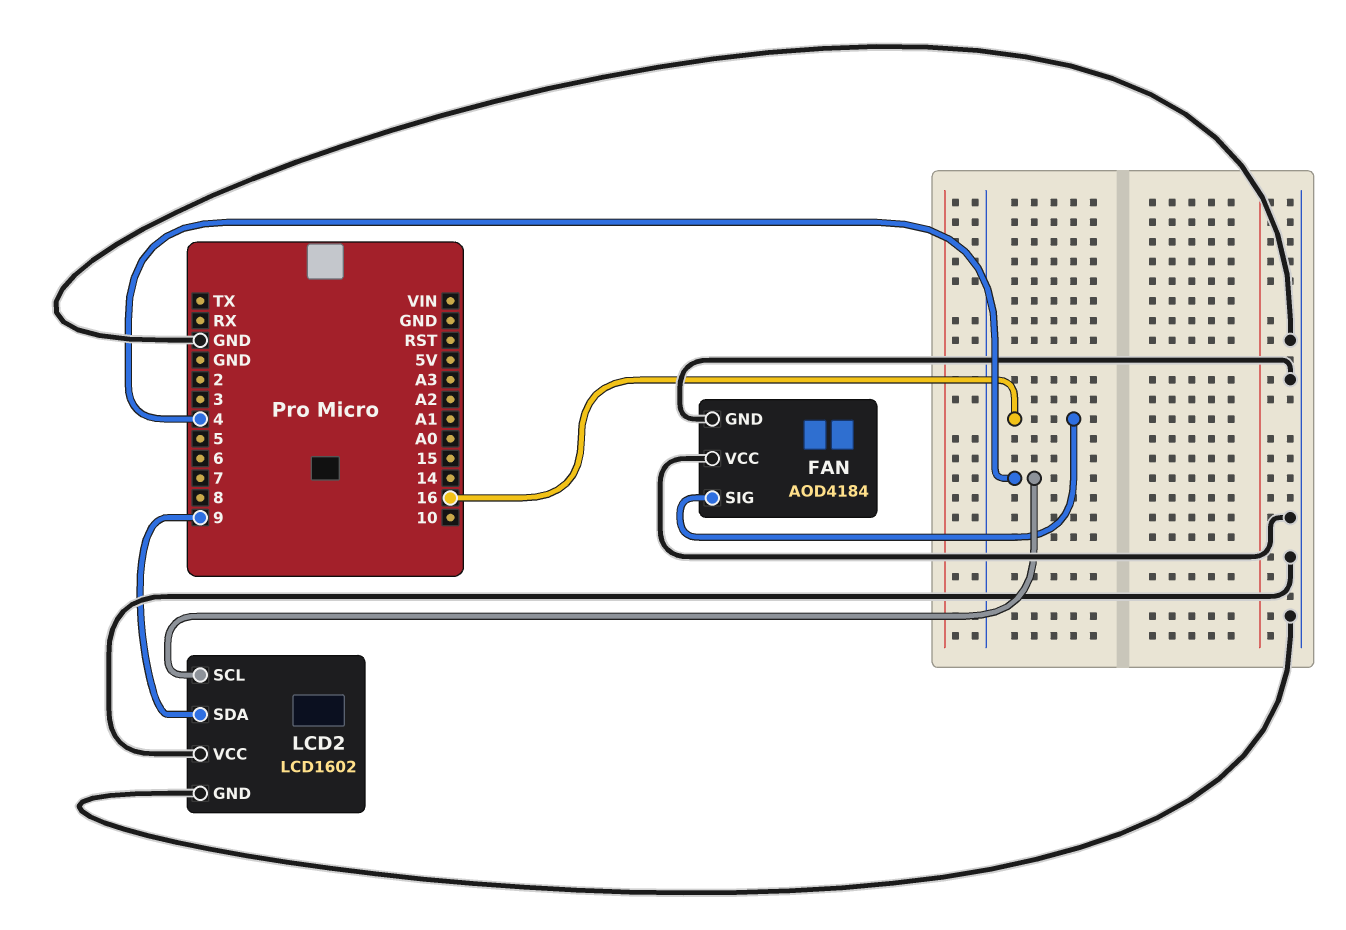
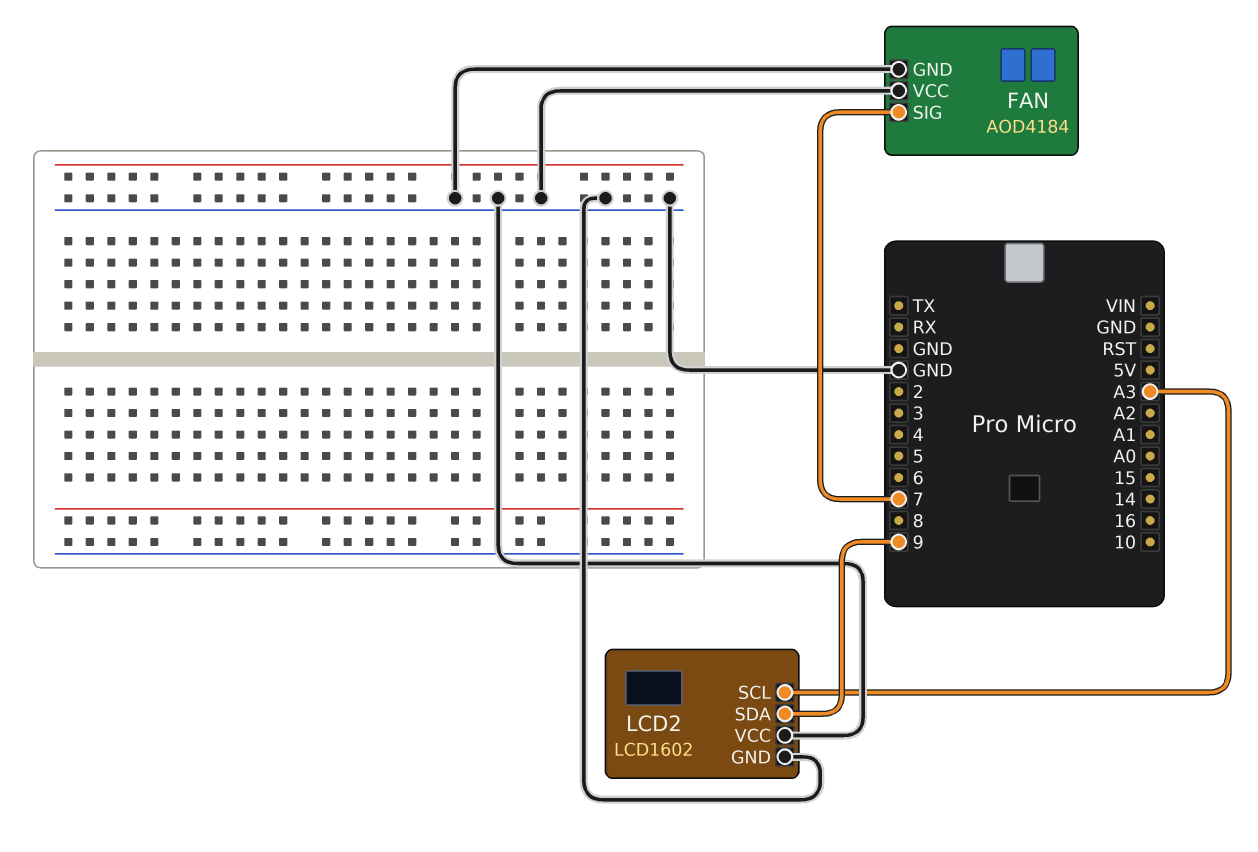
FAN pin SIG: 16 -> 7
LCD2 pin SCL: 4 -> A3

